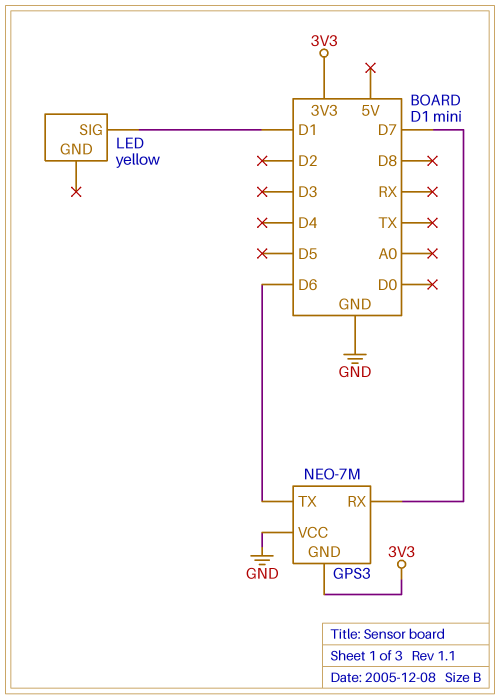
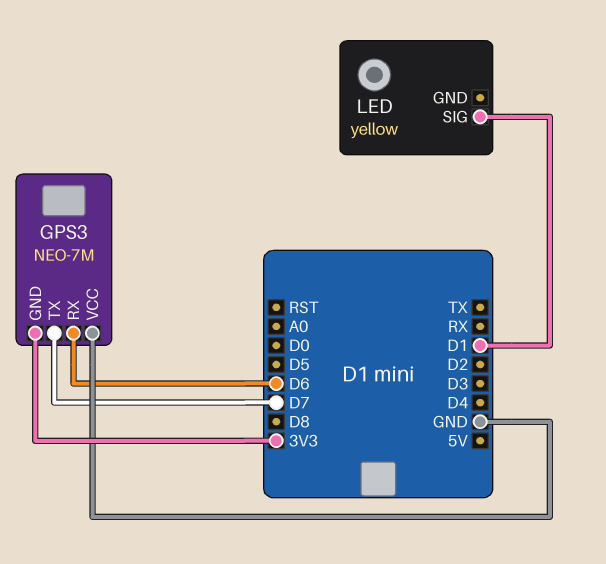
GPS3 pin RX: D7 -> D6
GPS3 pin TX: D6 -> D7

